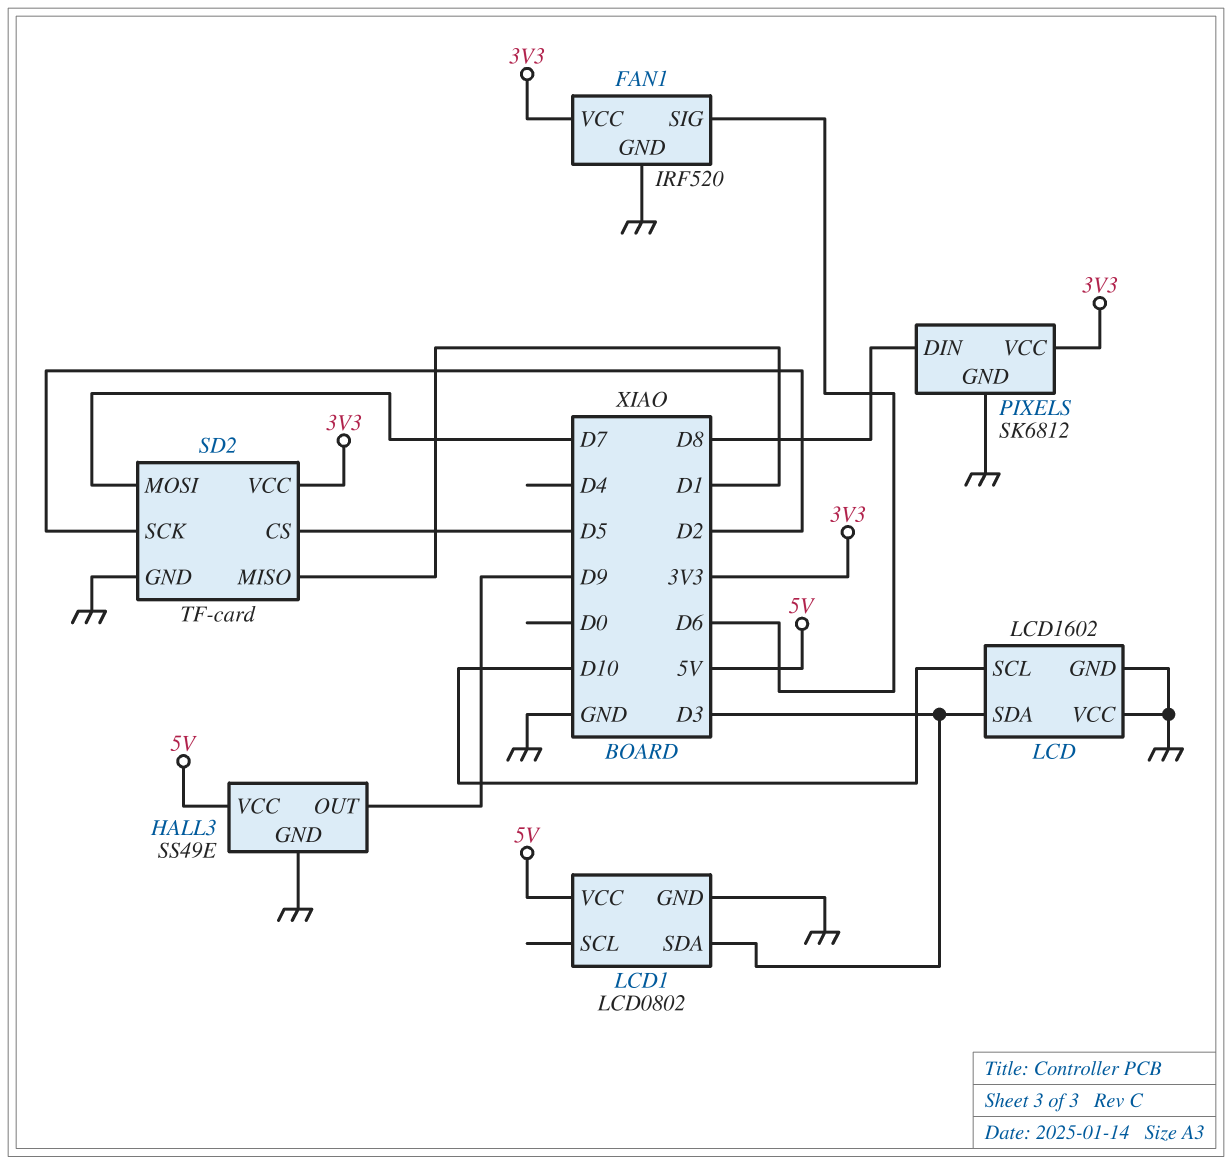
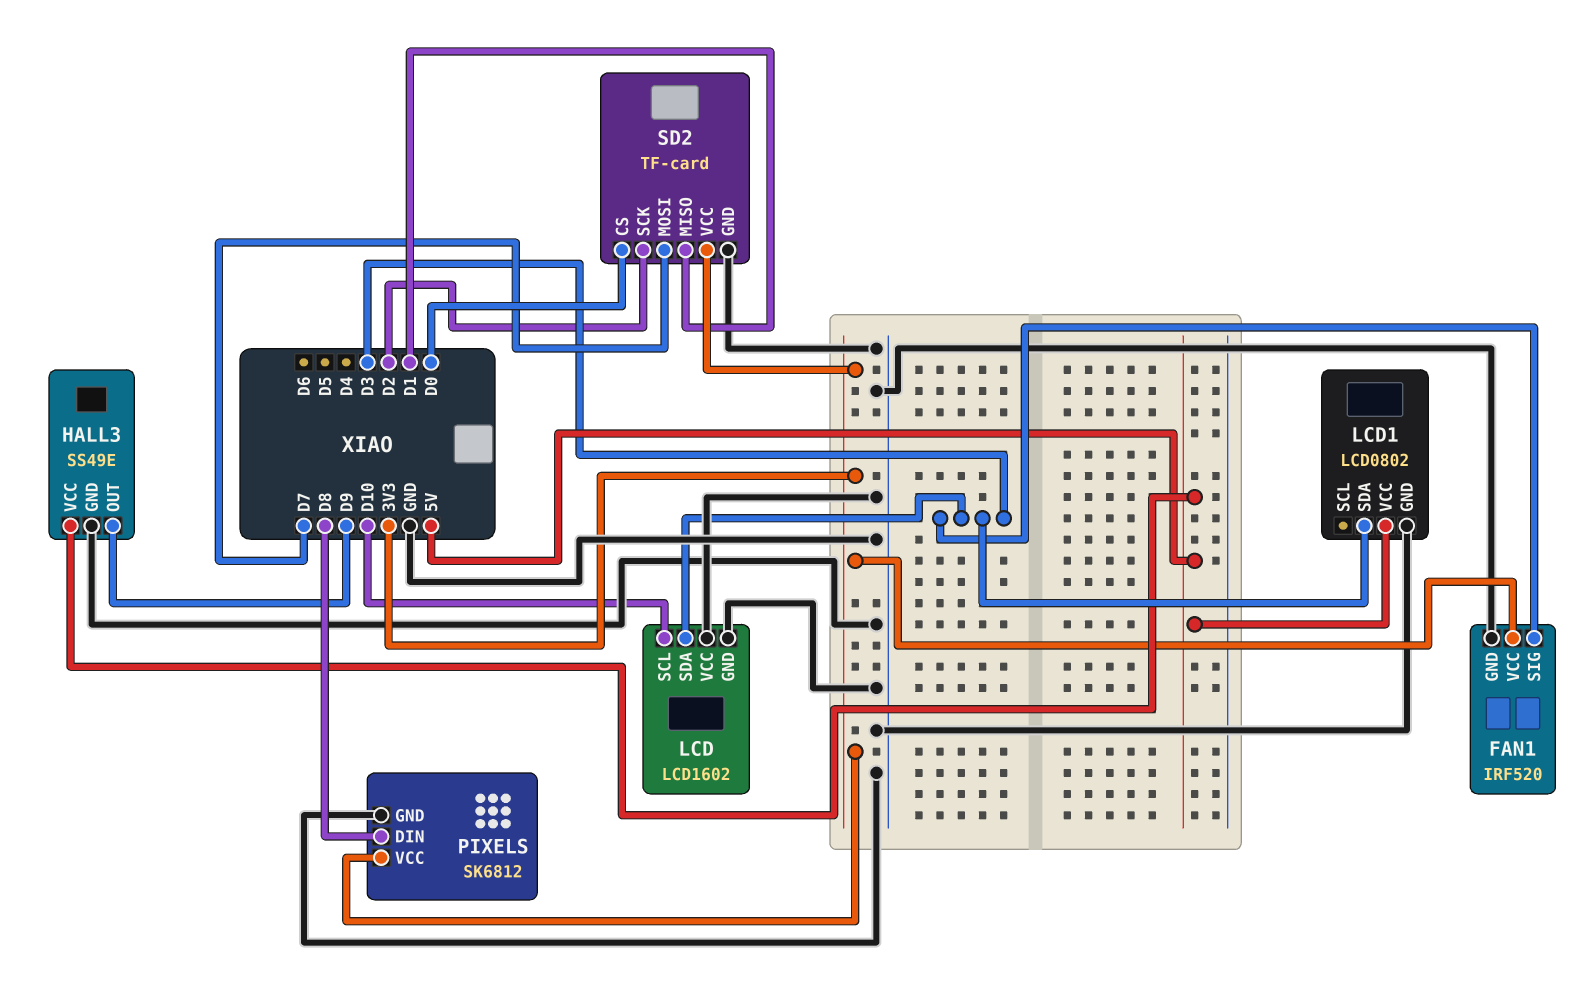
FAN1 pin SIG: D6 -> D3
SD2 pin CS: D5 -> D0

